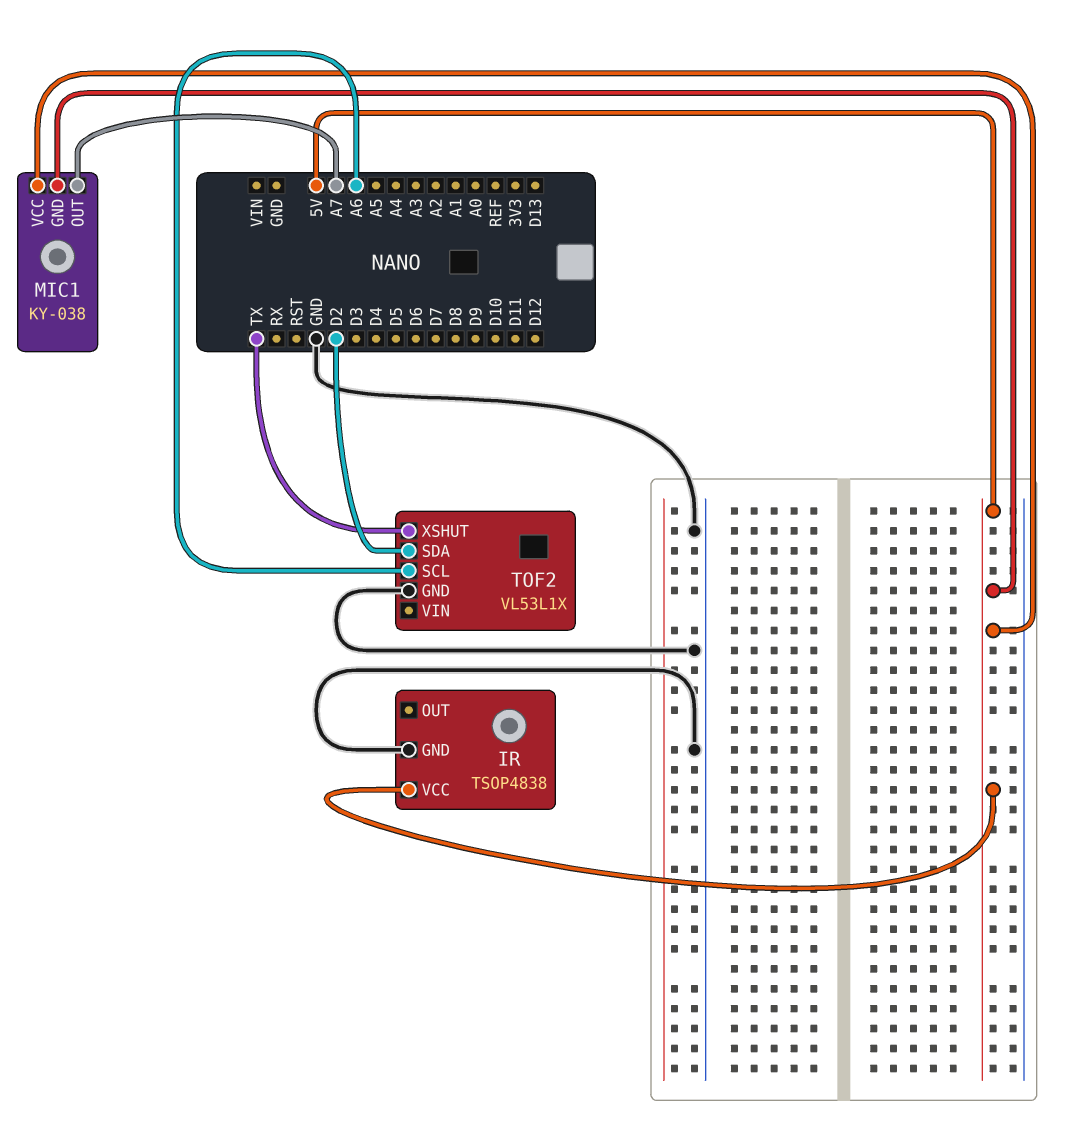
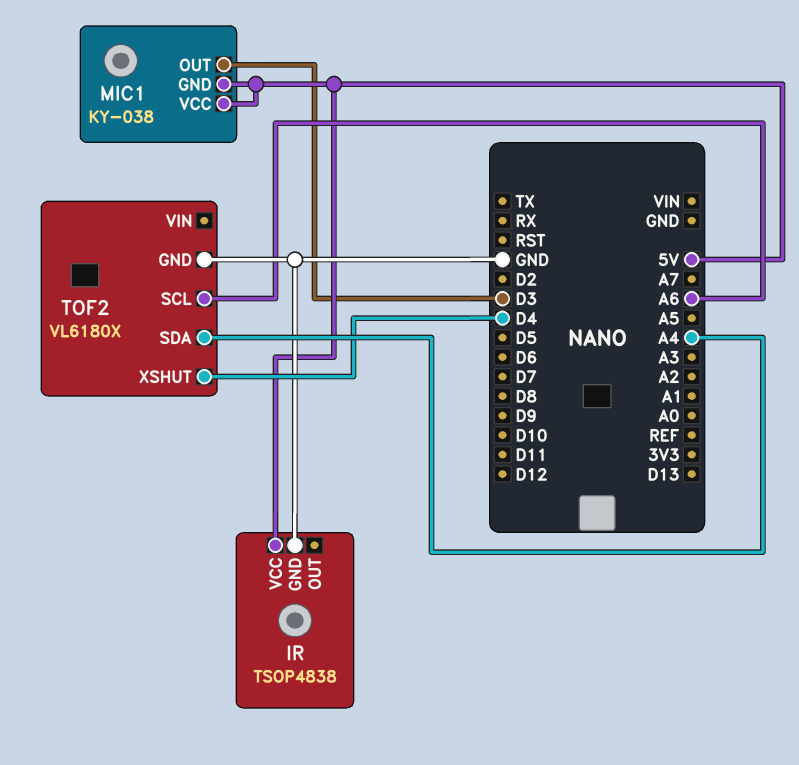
MIC1 pin OUT: A7 -> D3
TOF2: VL53L1X -> VL6180X
TOF2 pin SDA: D2 -> A4
TOF2 pin XSHUT: TX -> D4

